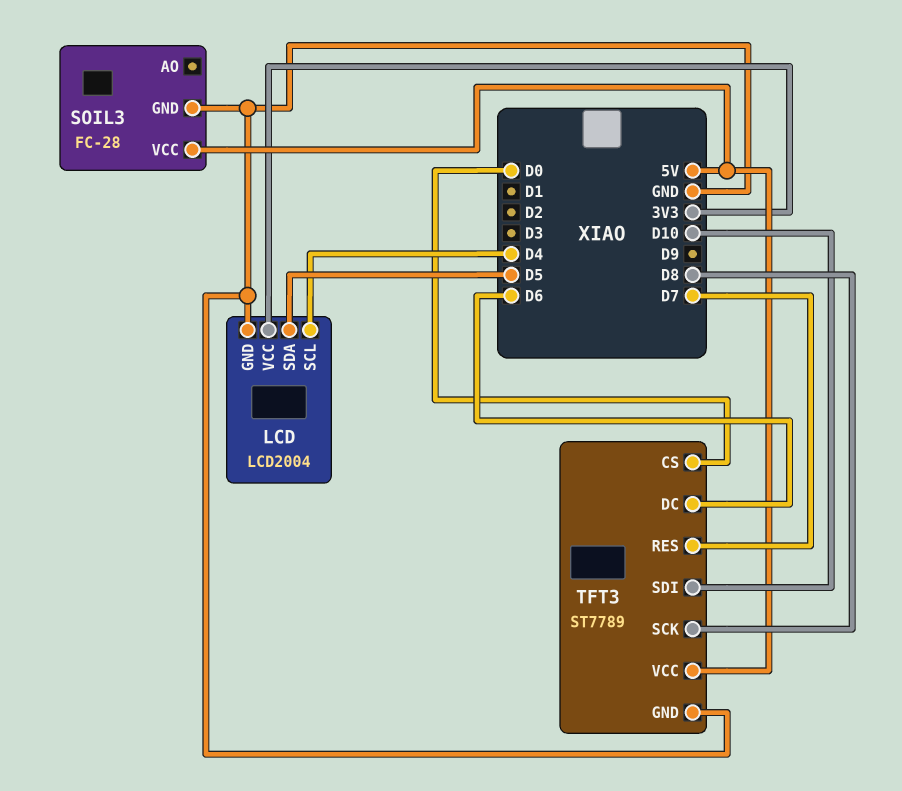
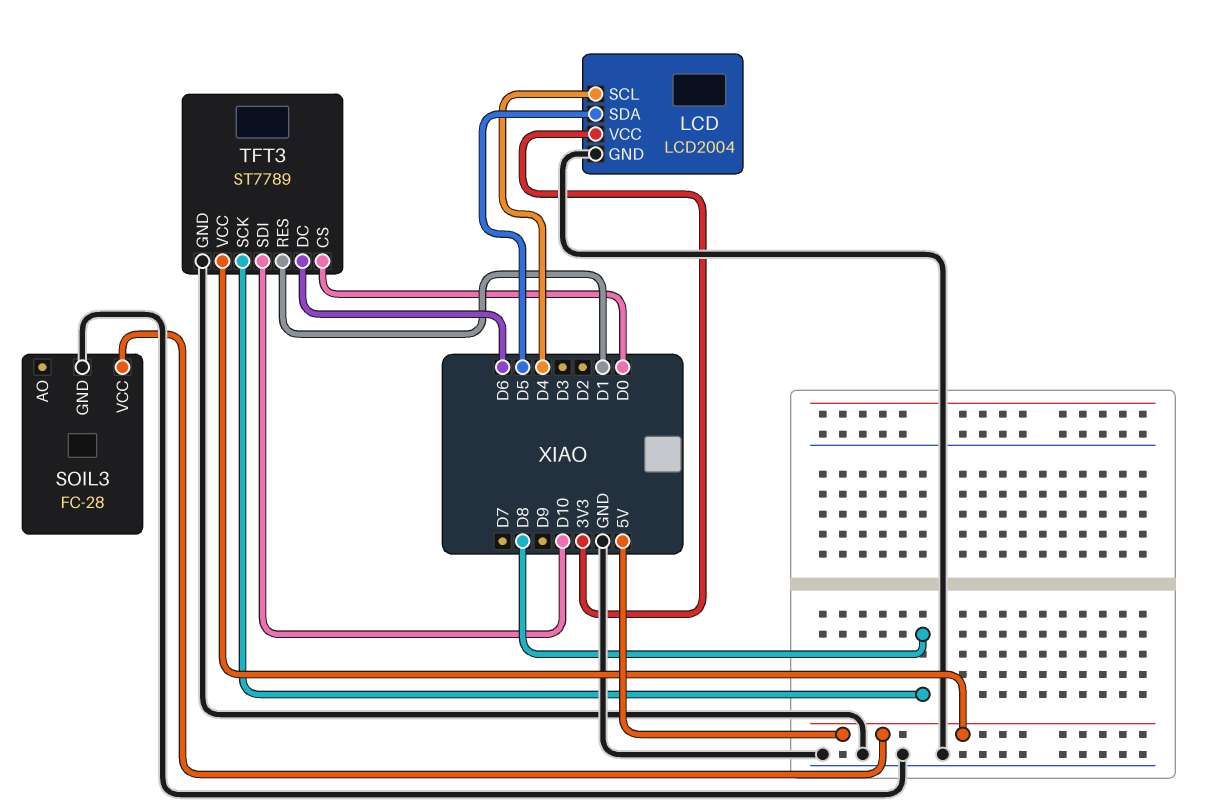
TFT3 pin RES: D7 -> D1

